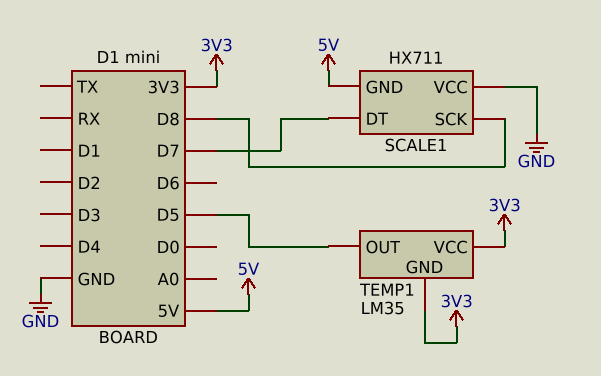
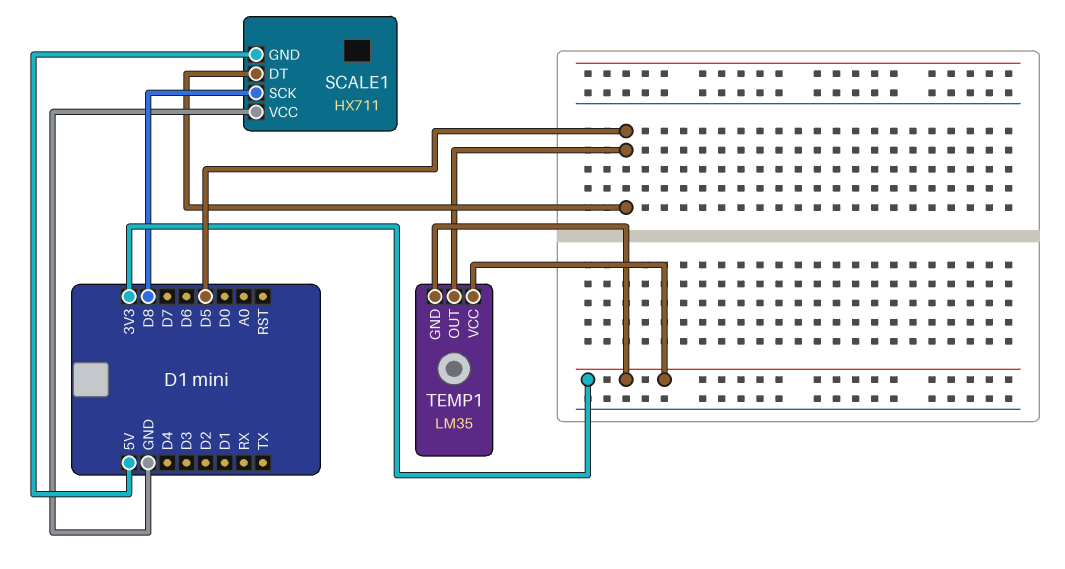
SCALE1 pin DT: D7 -> D5

